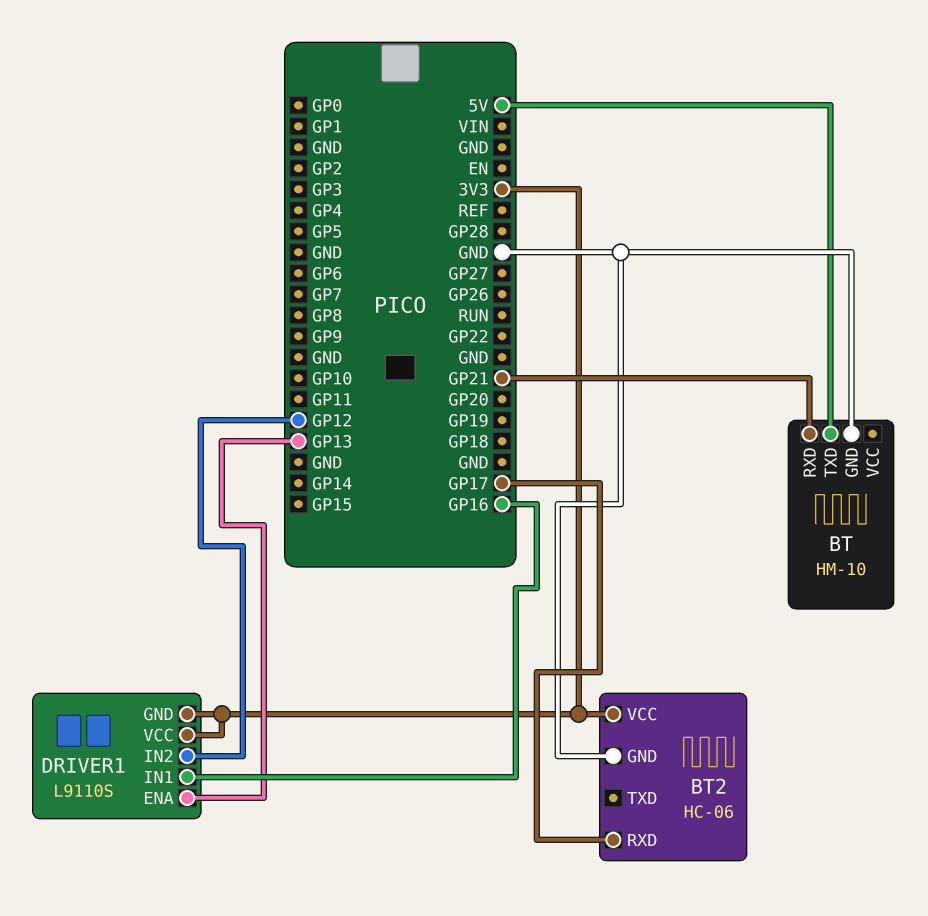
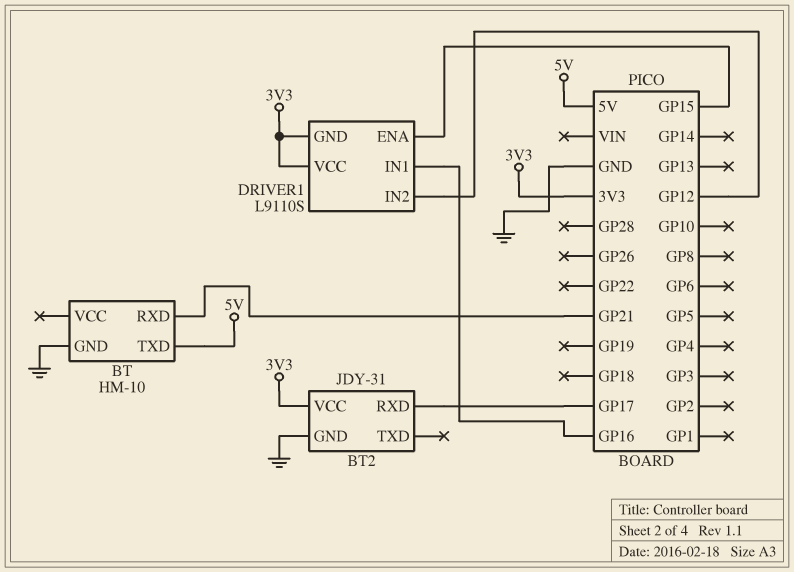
BT2: HC-06 -> JDY-31
DRIVER1 pin ENA: GP13 -> GP15

